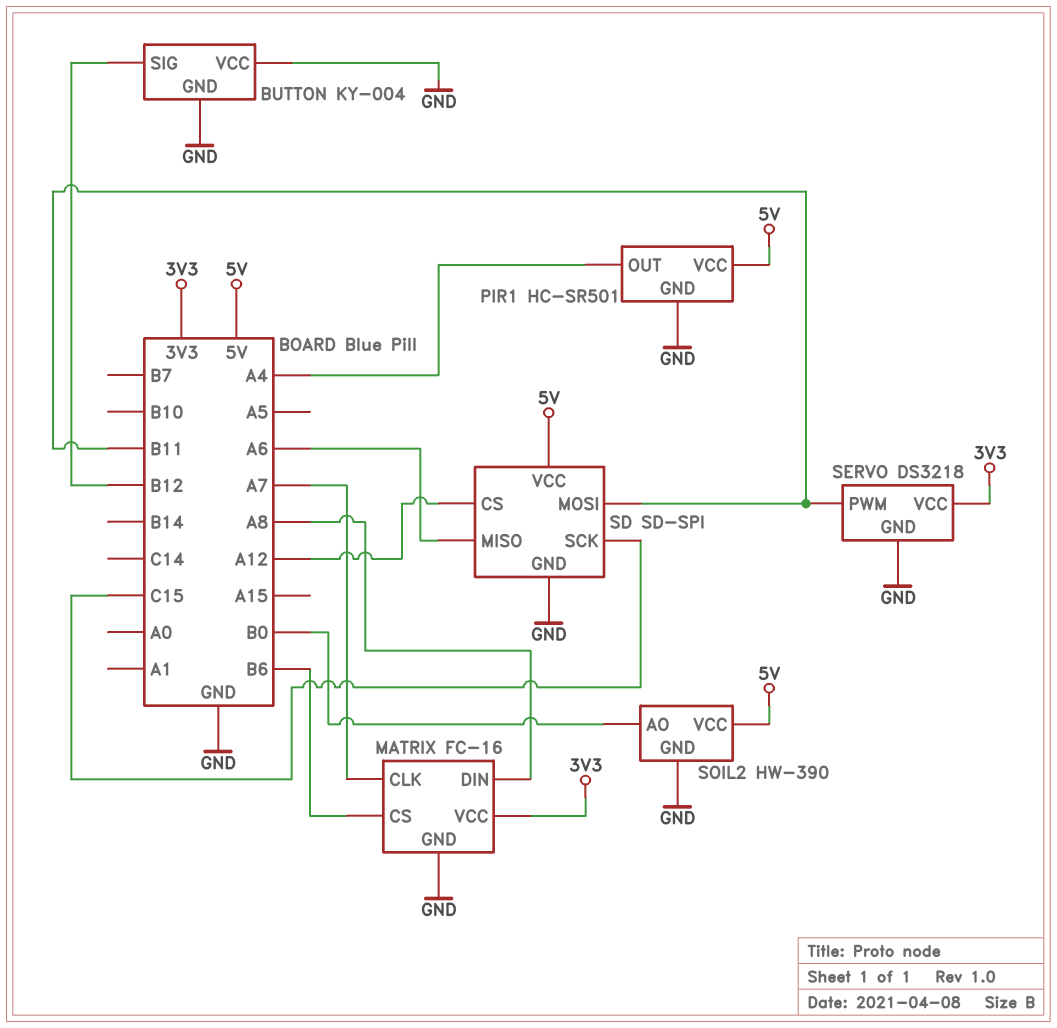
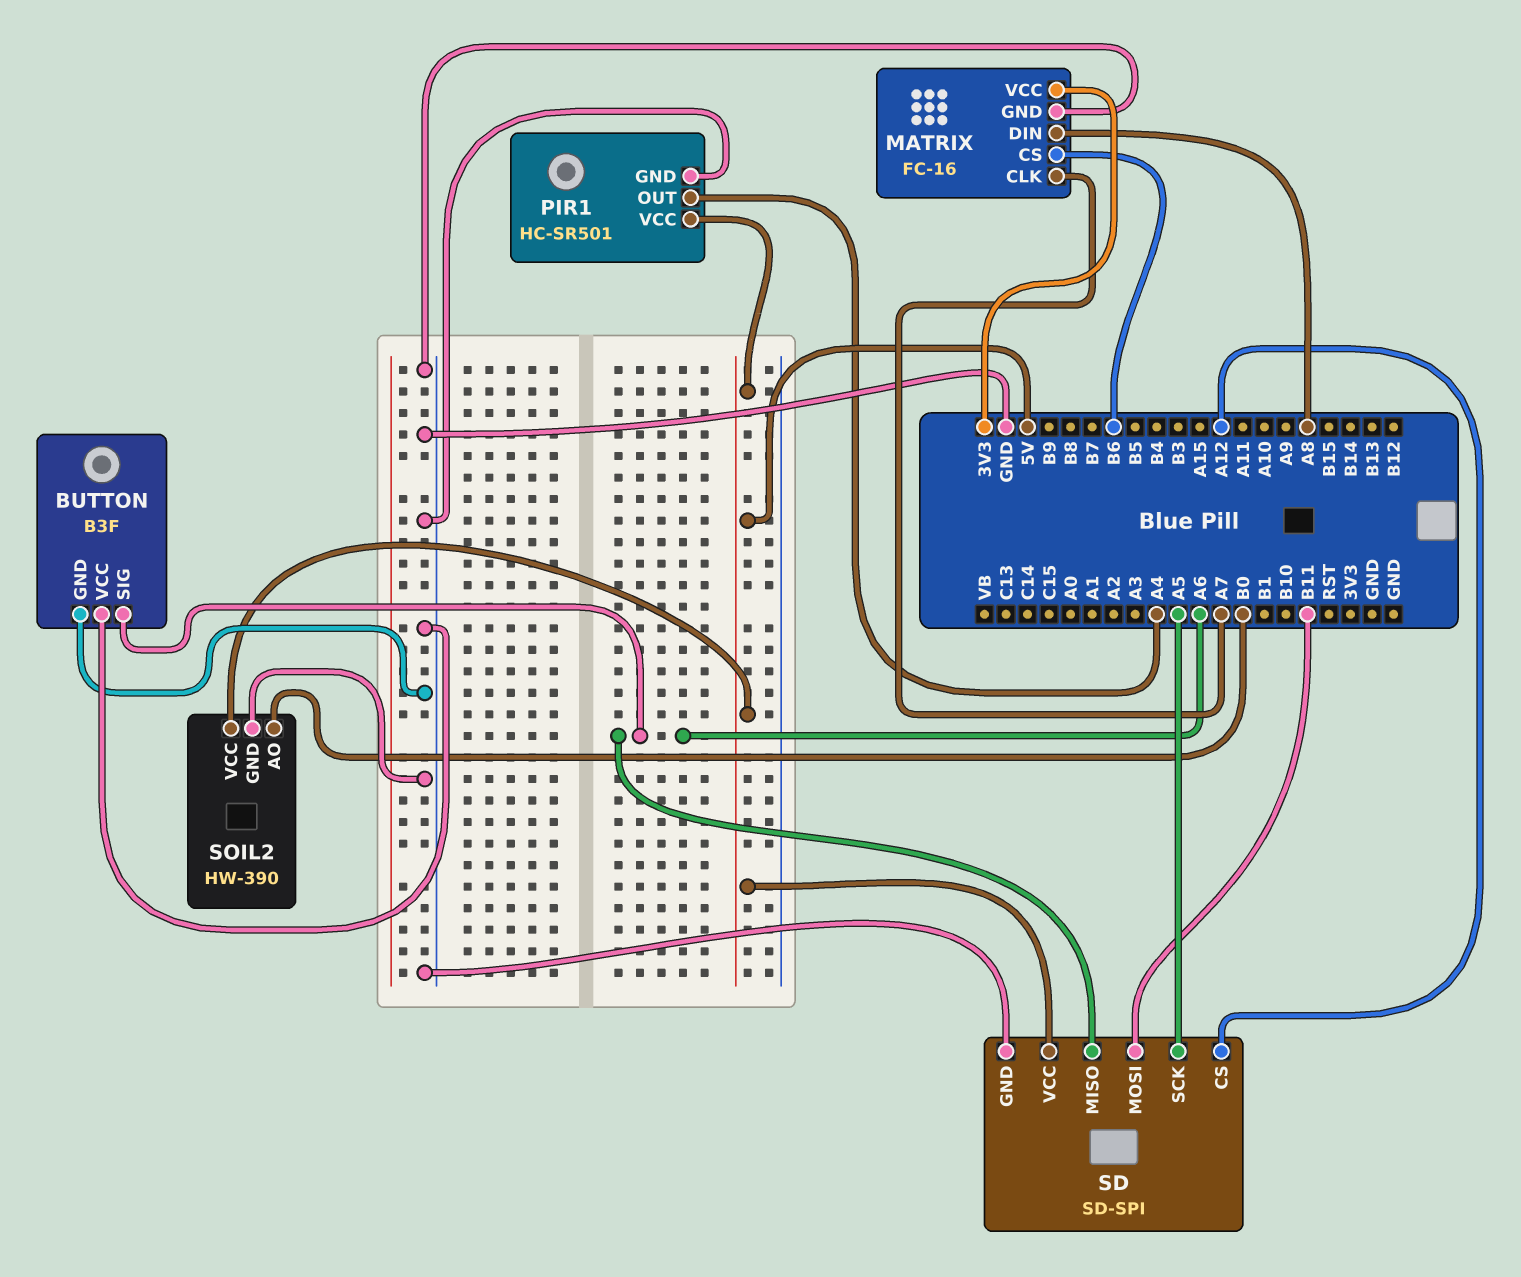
BUTTON: KY-004 -> B3F
BUTTON pin SIG: B12 -> A6
SD pin SCK: C15 -> A5
SERVO: DS3218 -> none
SERVO pin GND: GND -> none
SERVO pin PWM: B11 -> none
SERVO pin VCC: 3V3 -> none

